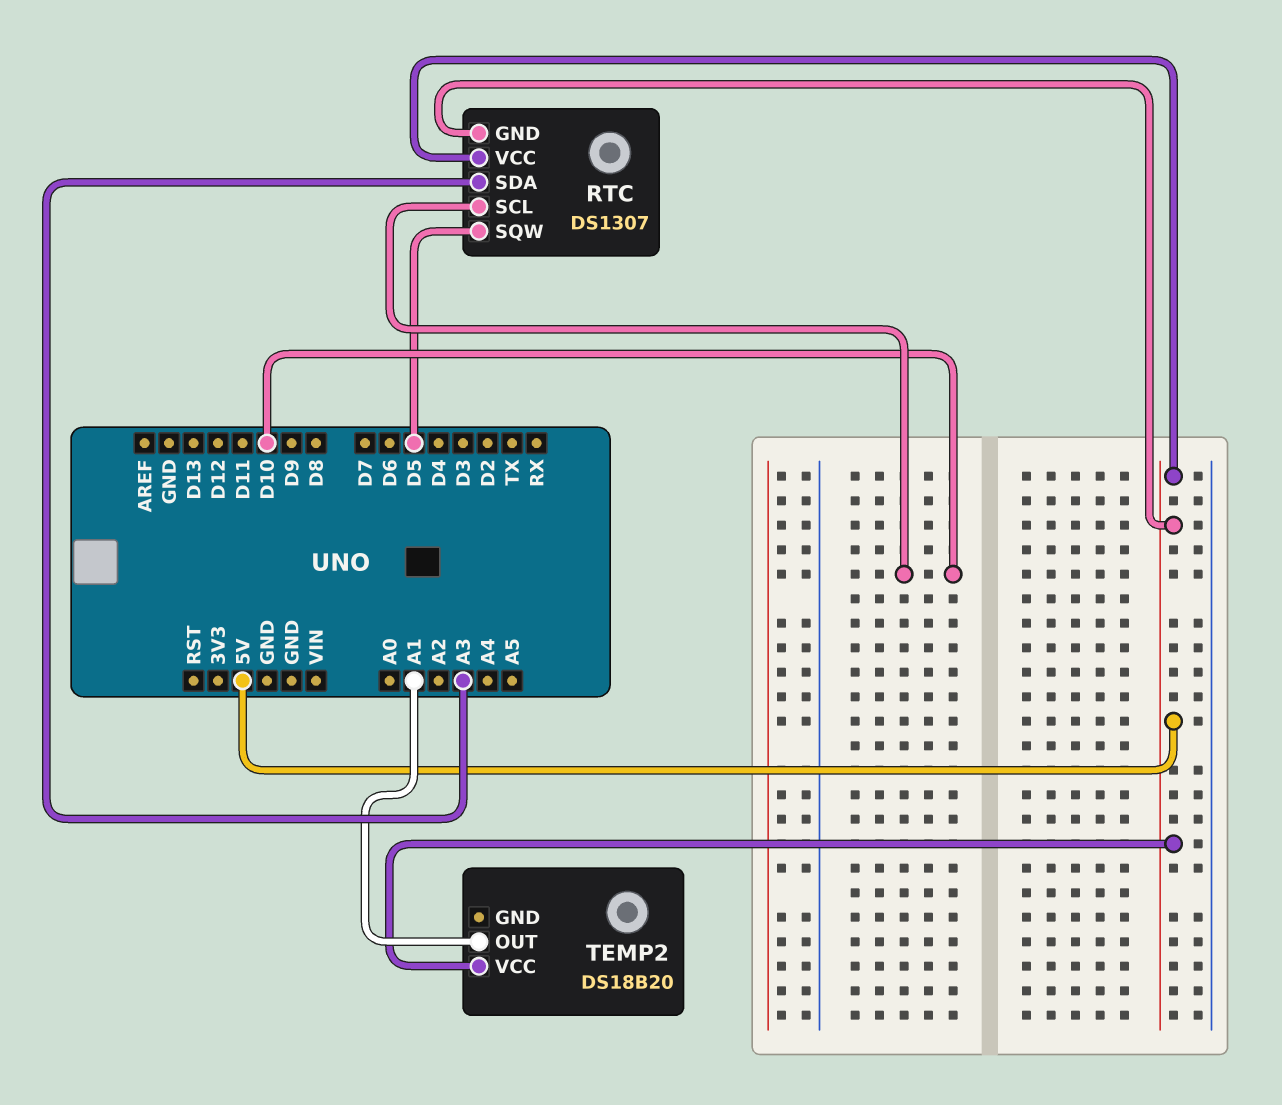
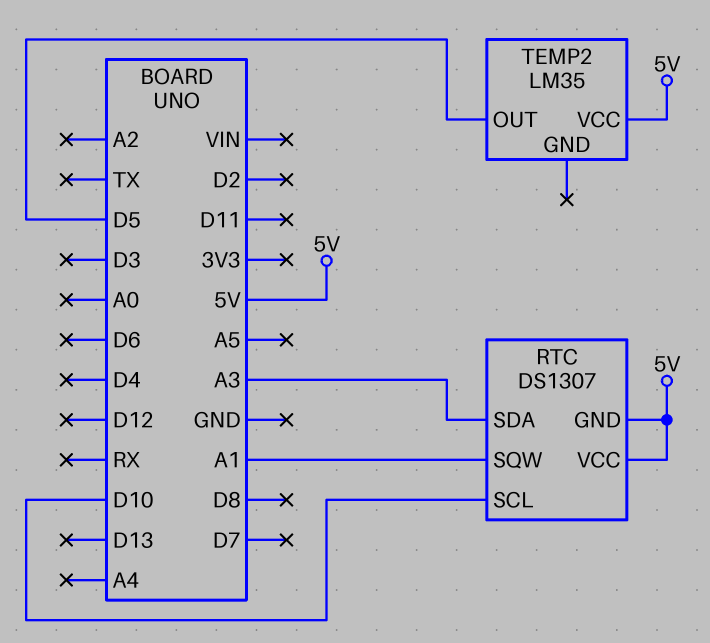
RTC pin SQW: D5 -> A1
TEMP2: DS18B20 -> LM35
TEMP2 pin OUT: A1 -> D5

